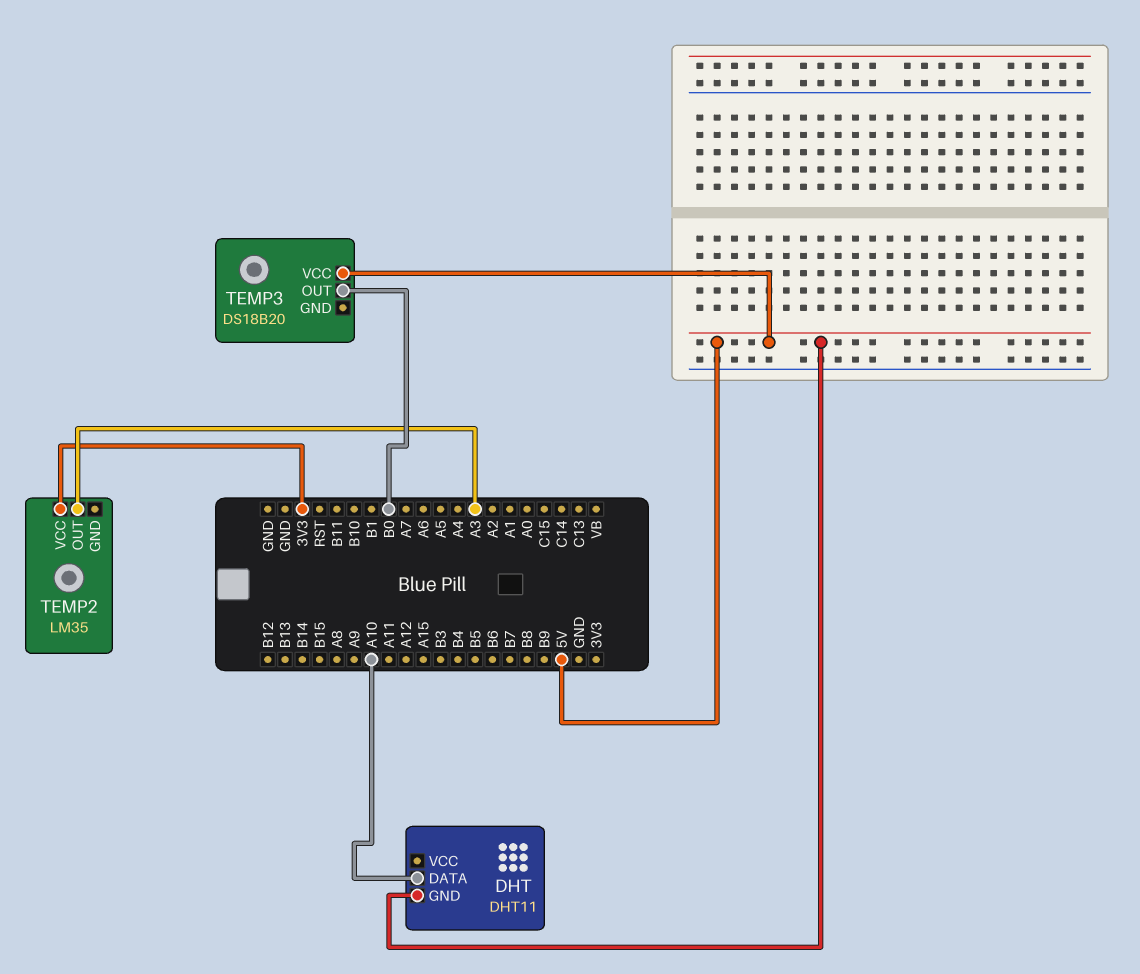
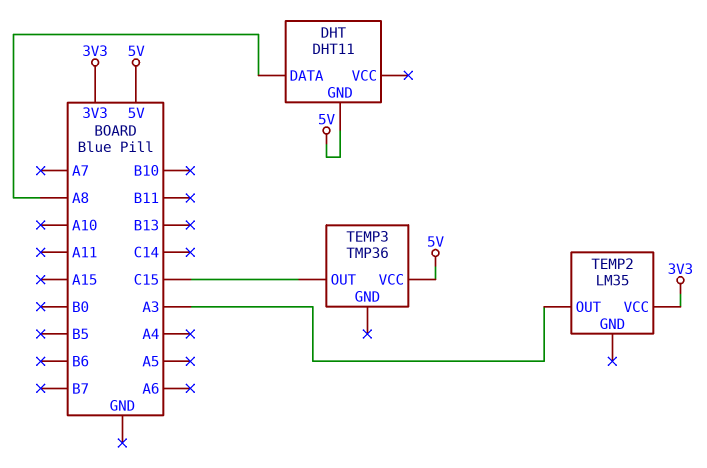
DHT pin DATA: A10 -> A8
TEMP3: DS18B20 -> TMP36
TEMP3 pin OUT: B0 -> C15

